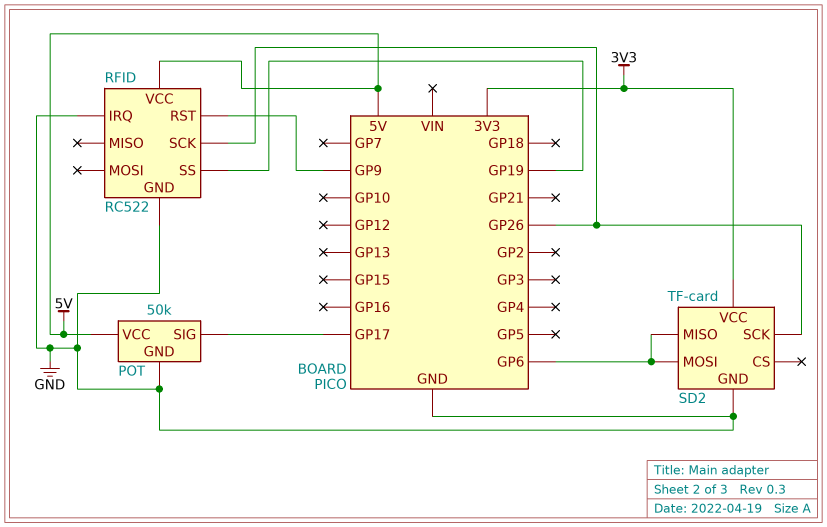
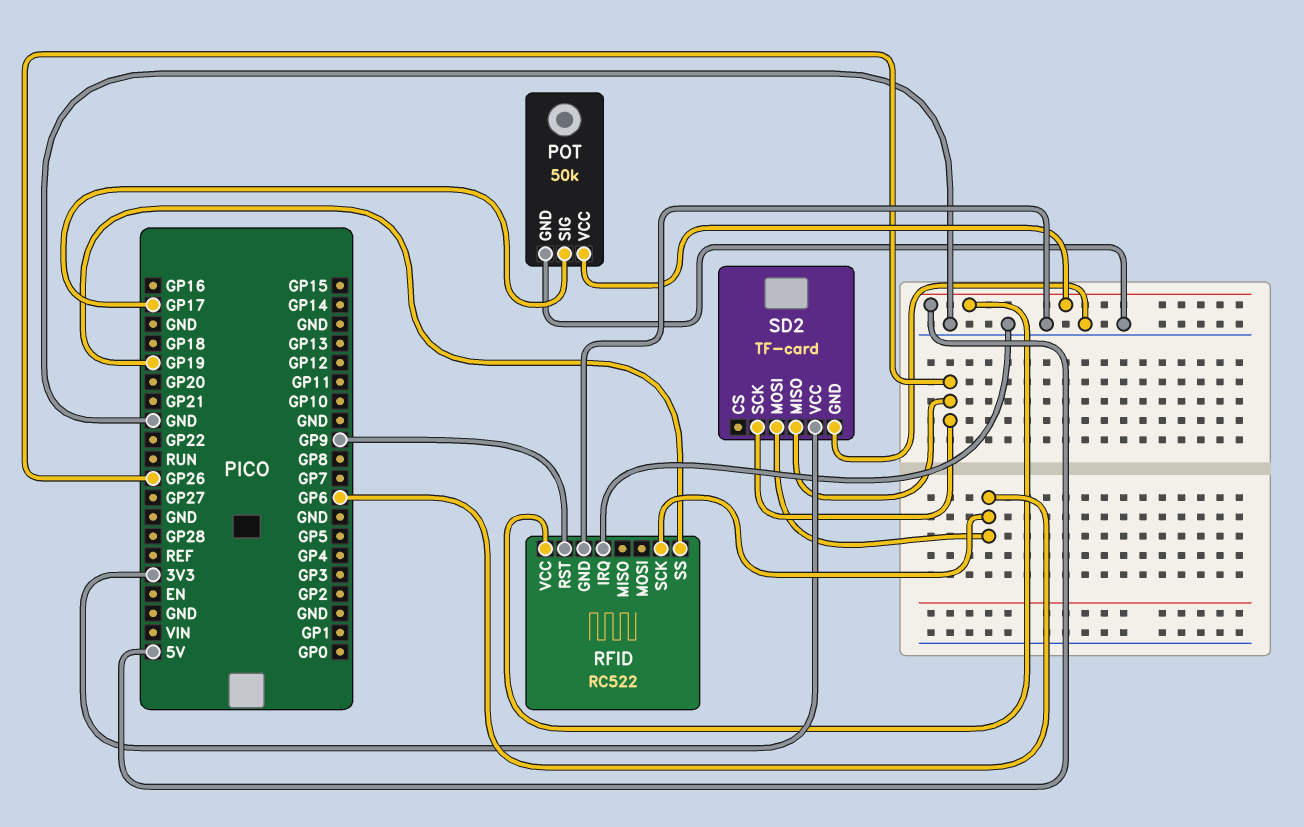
RFID pin SCK: GP26 -> GP6
SD2 pin MISO: GP6 -> GP26

